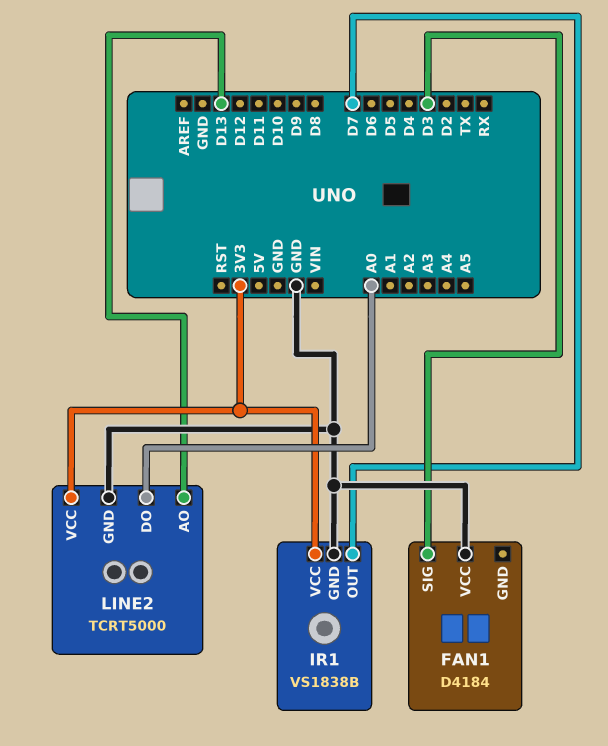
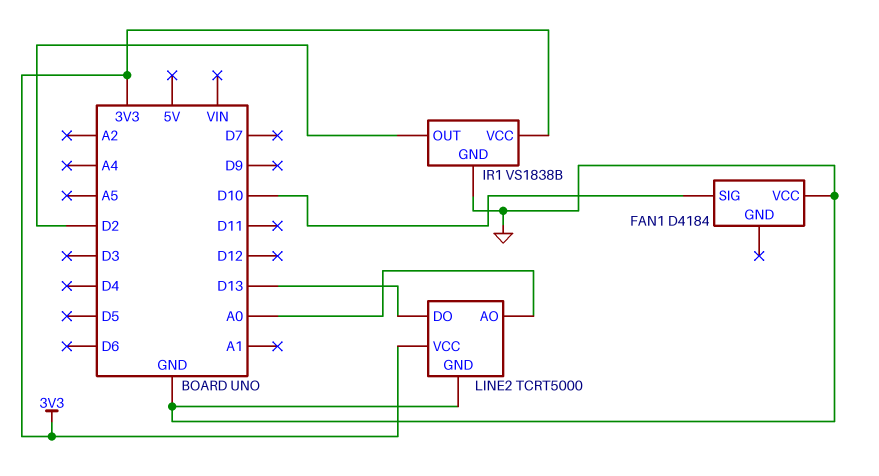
FAN1 pin SIG: D3 -> D10
IR1 pin OUT: D7 -> D2
LINE2 pin AO: D13 -> A0
LINE2 pin DO: A0 -> D13

